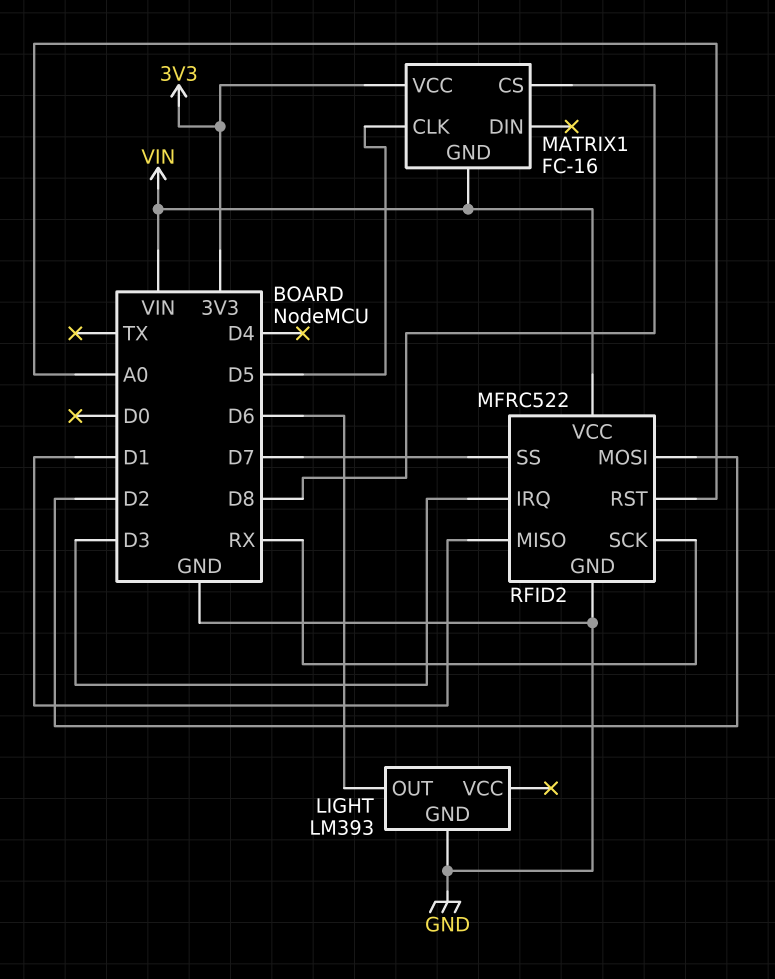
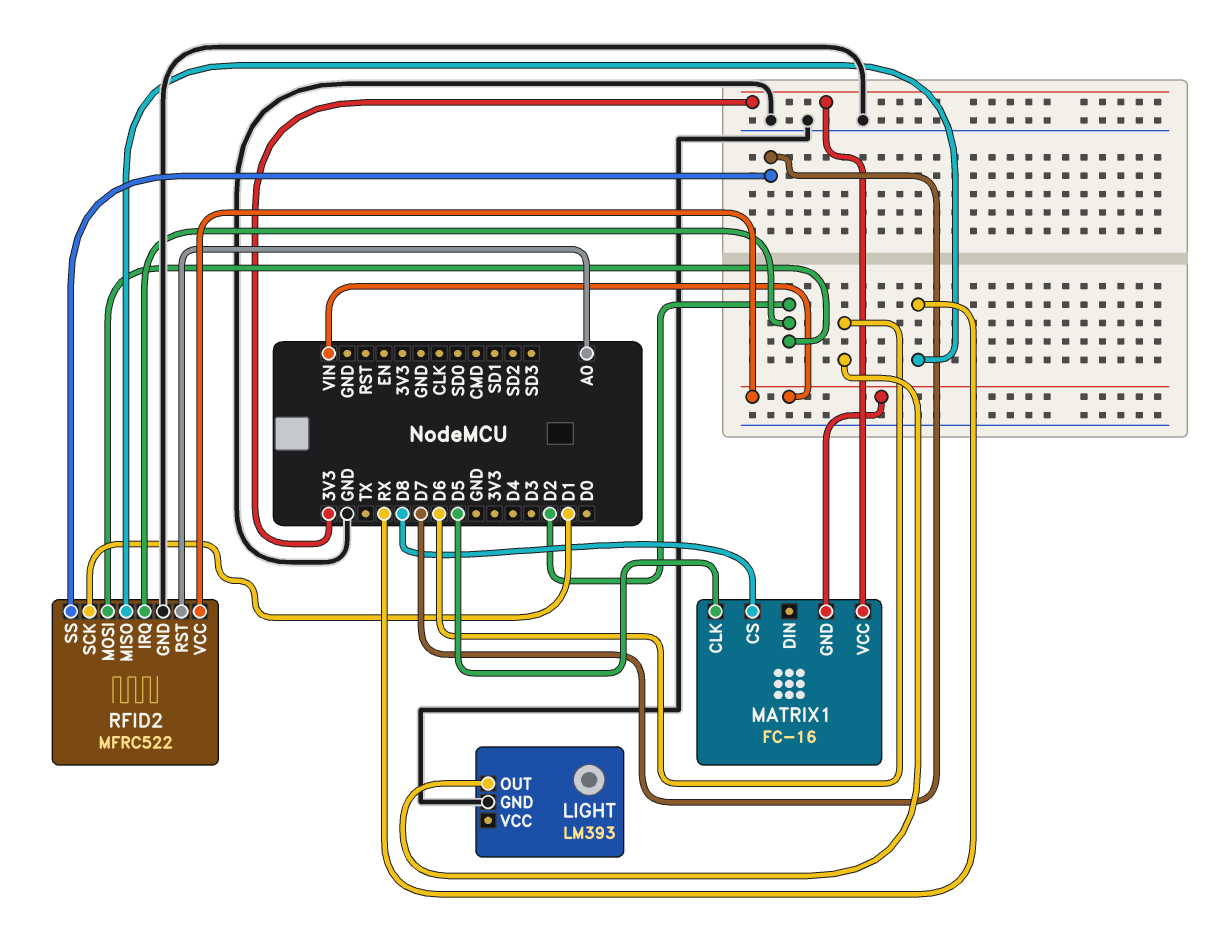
RFID2 pin IRQ: D3 -> D2
RFID2 pin MISO: D1 -> RX
RFID2 pin SCK: RX -> D1

